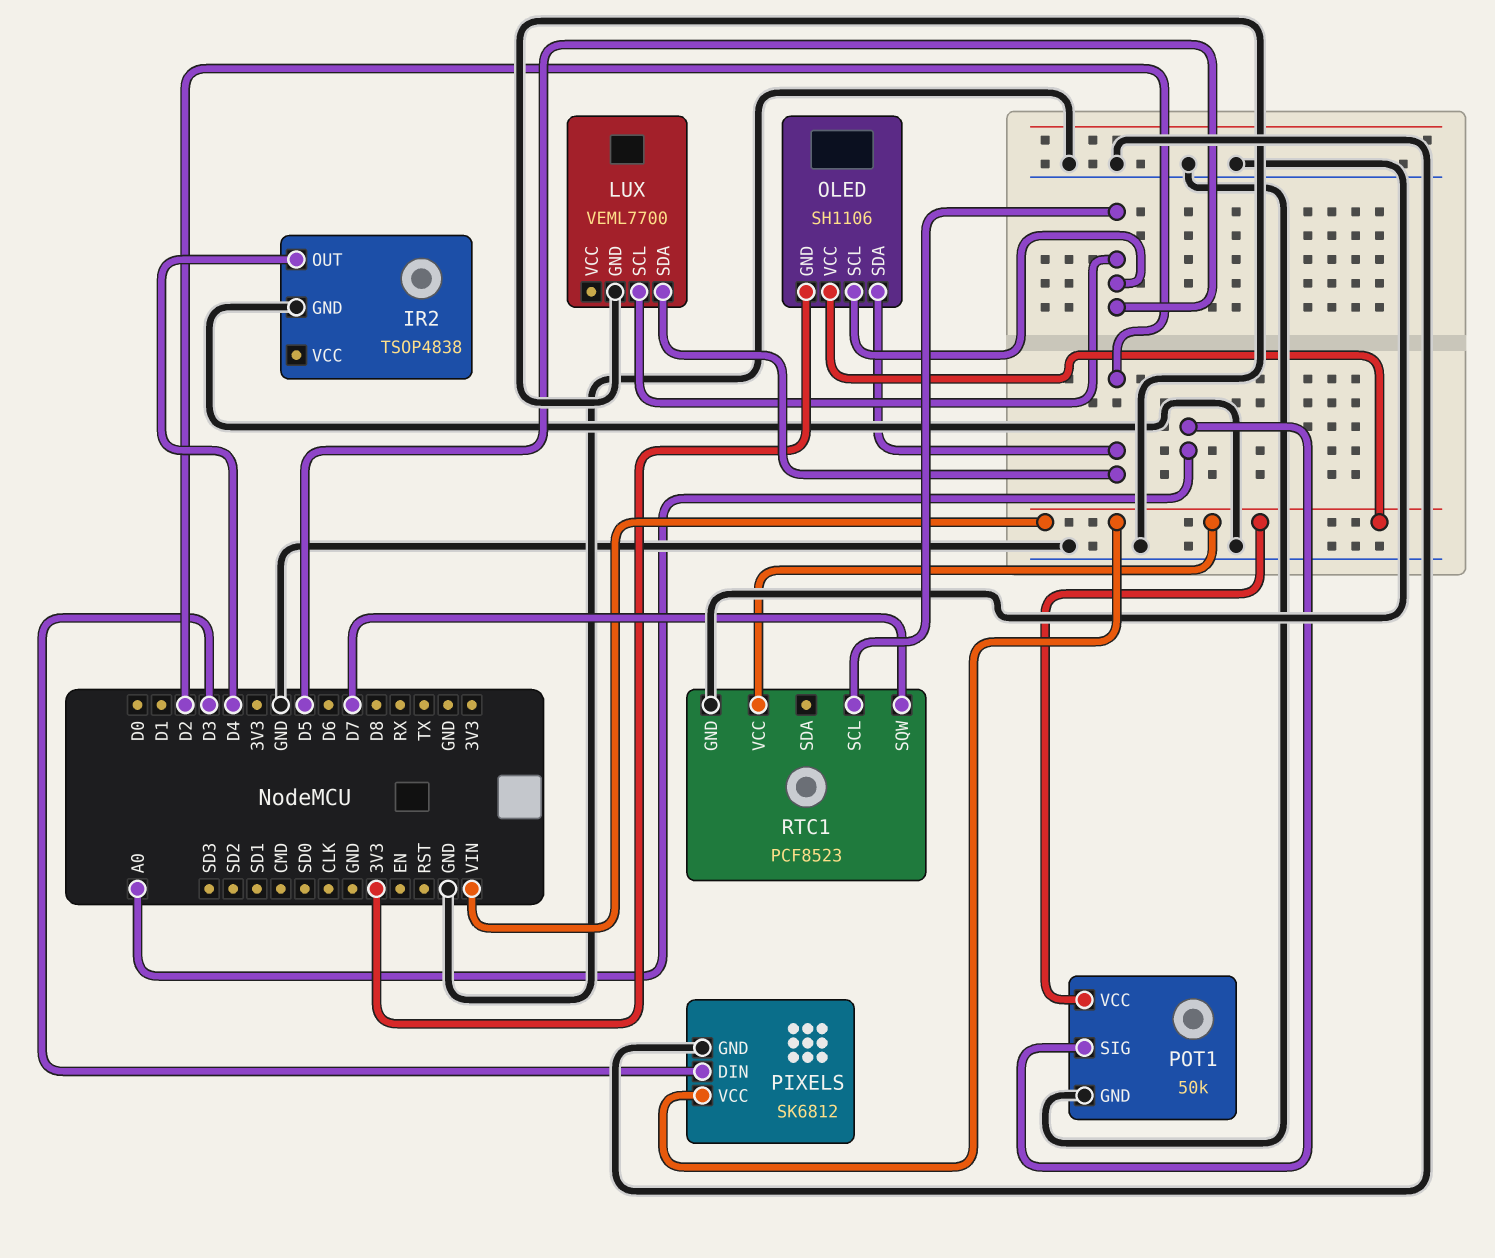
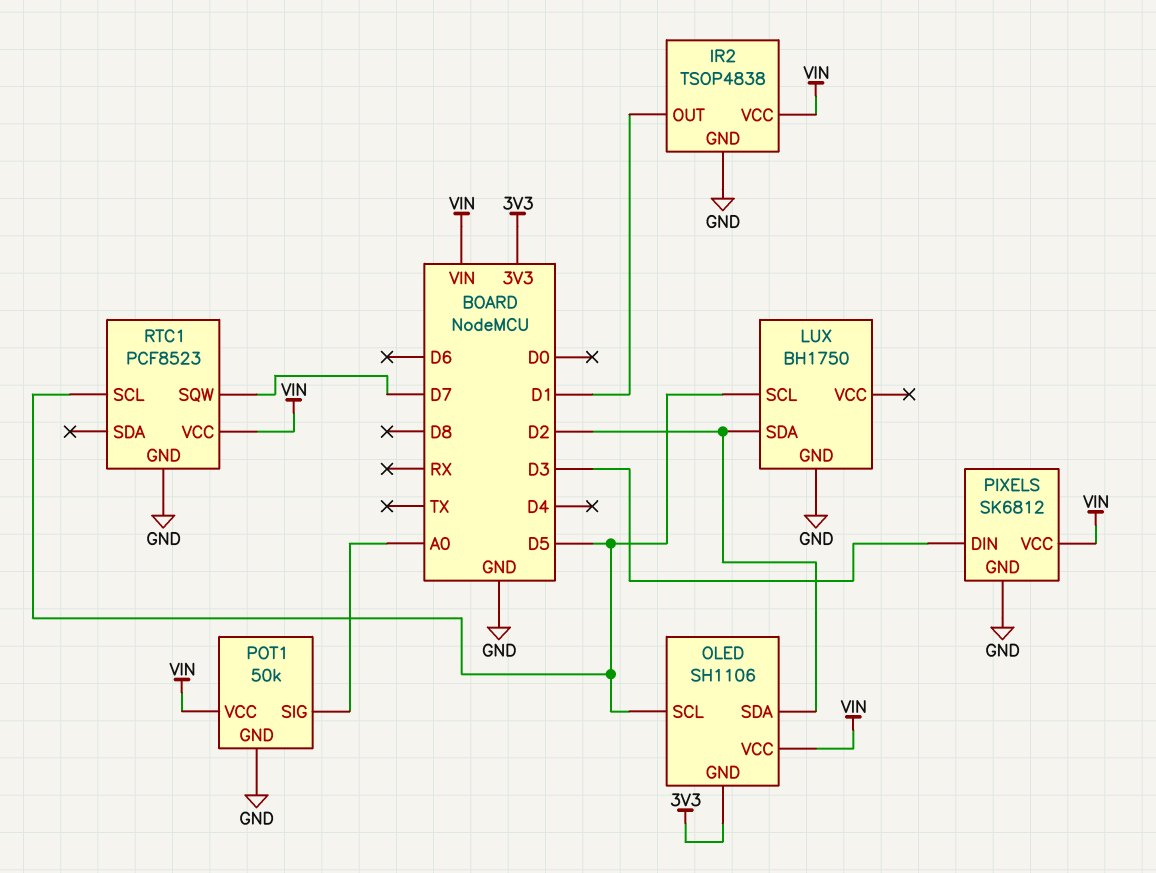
IR2 pin OUT: D4 -> D1
IR2 pin VCC: none -> VIN
LUX: VEML7700 -> BH1750

